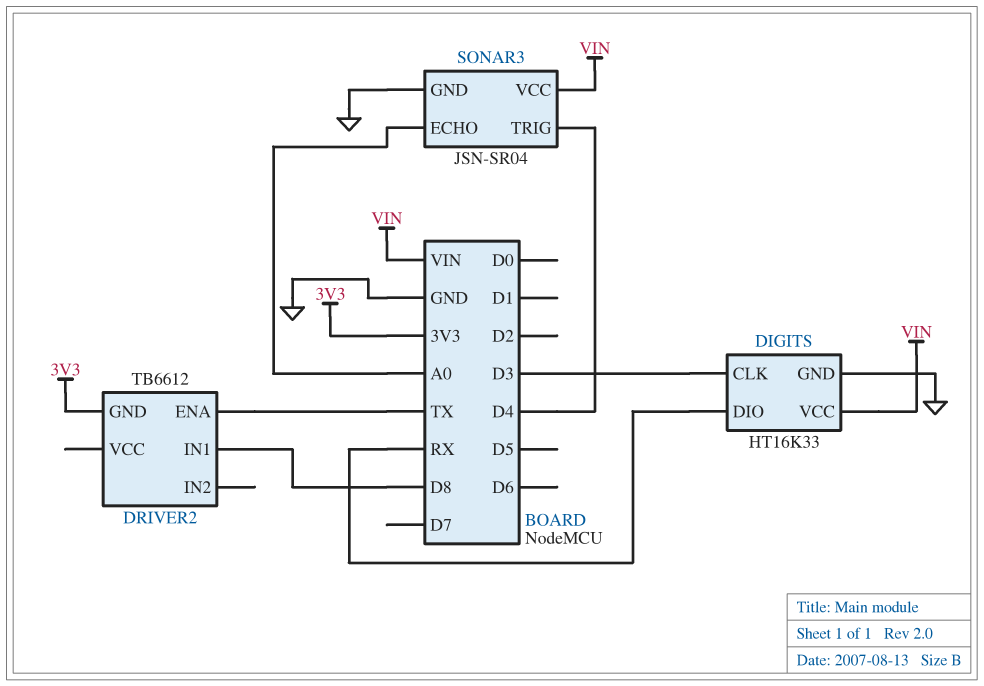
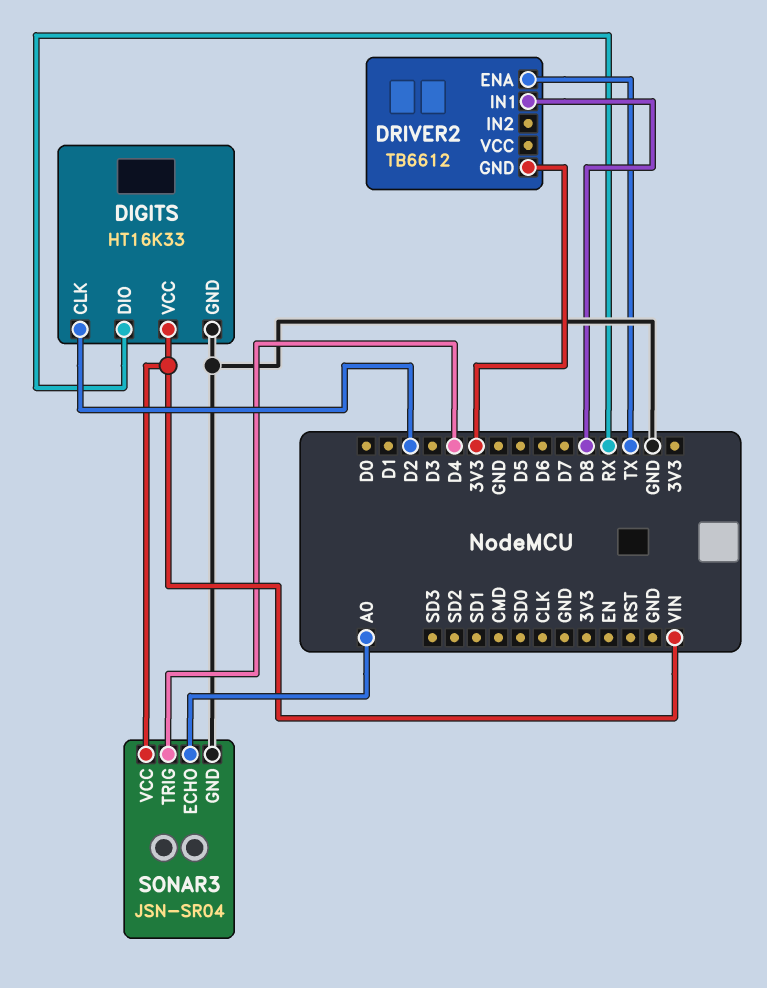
DIGITS pin CLK: D3 -> D2

